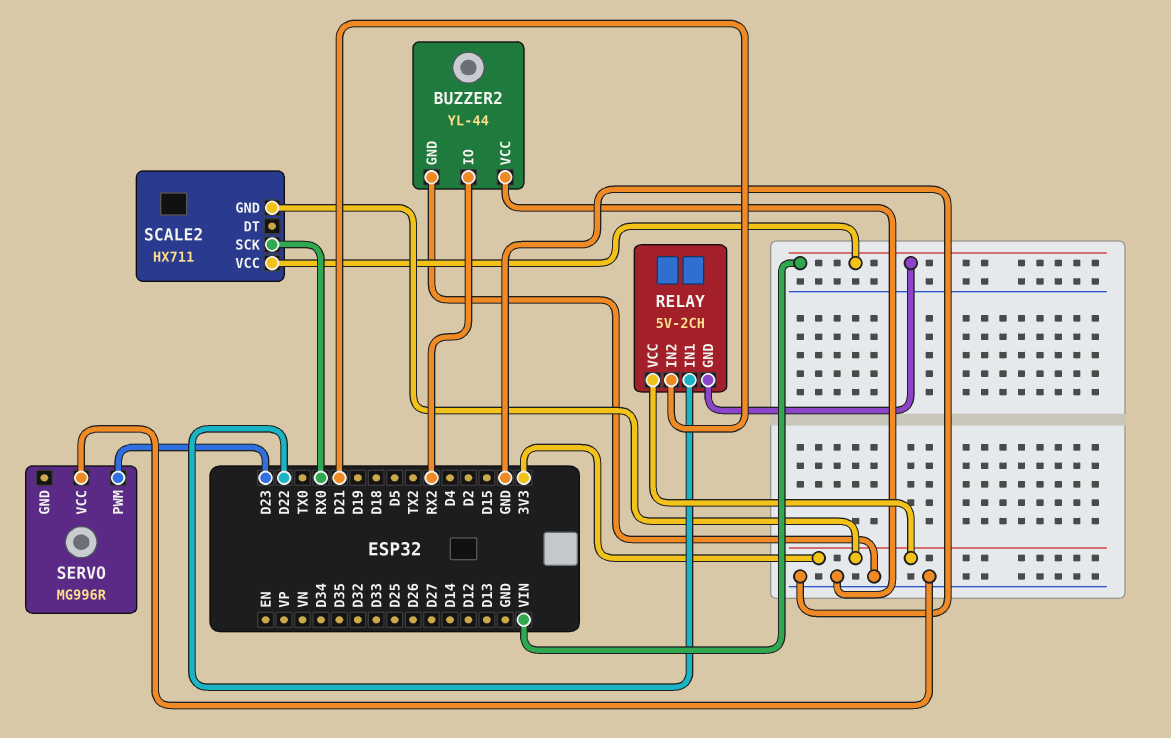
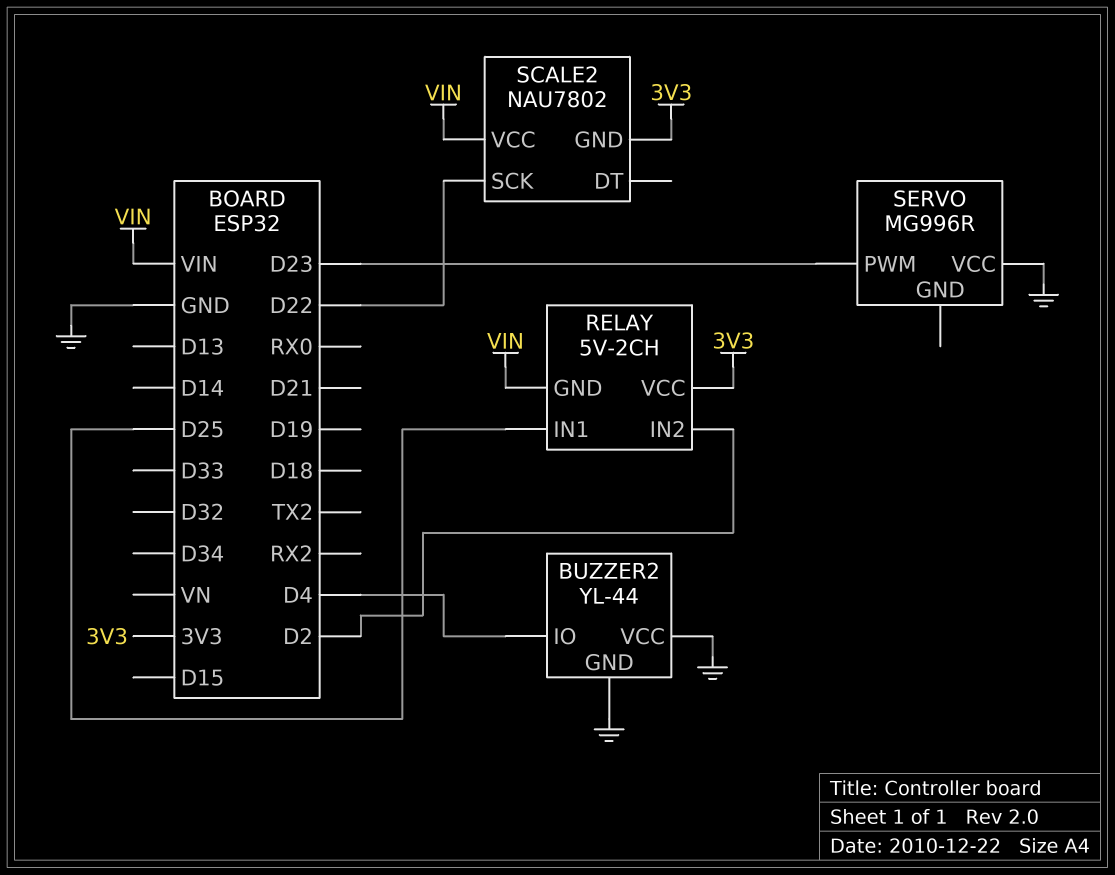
BUZZER2 pin IO: RX2 -> D4
RELAY pin IN1: D22 -> D25
RELAY pin IN2: D21 -> D2
SCALE2: HX711 -> NAU7802
SCALE2 pin SCK: RX0 -> D22

